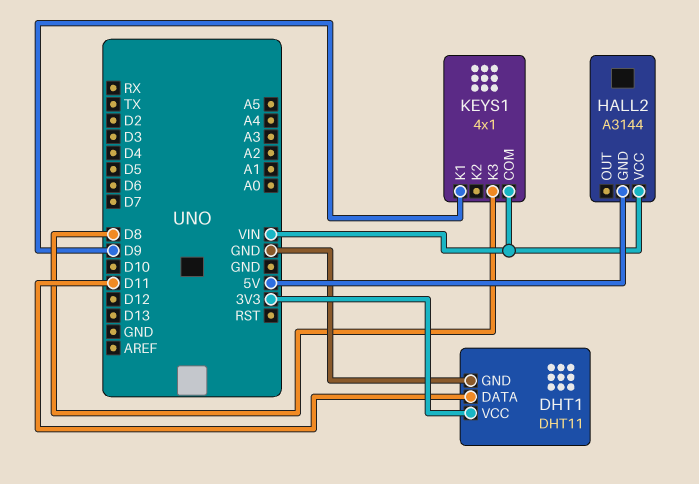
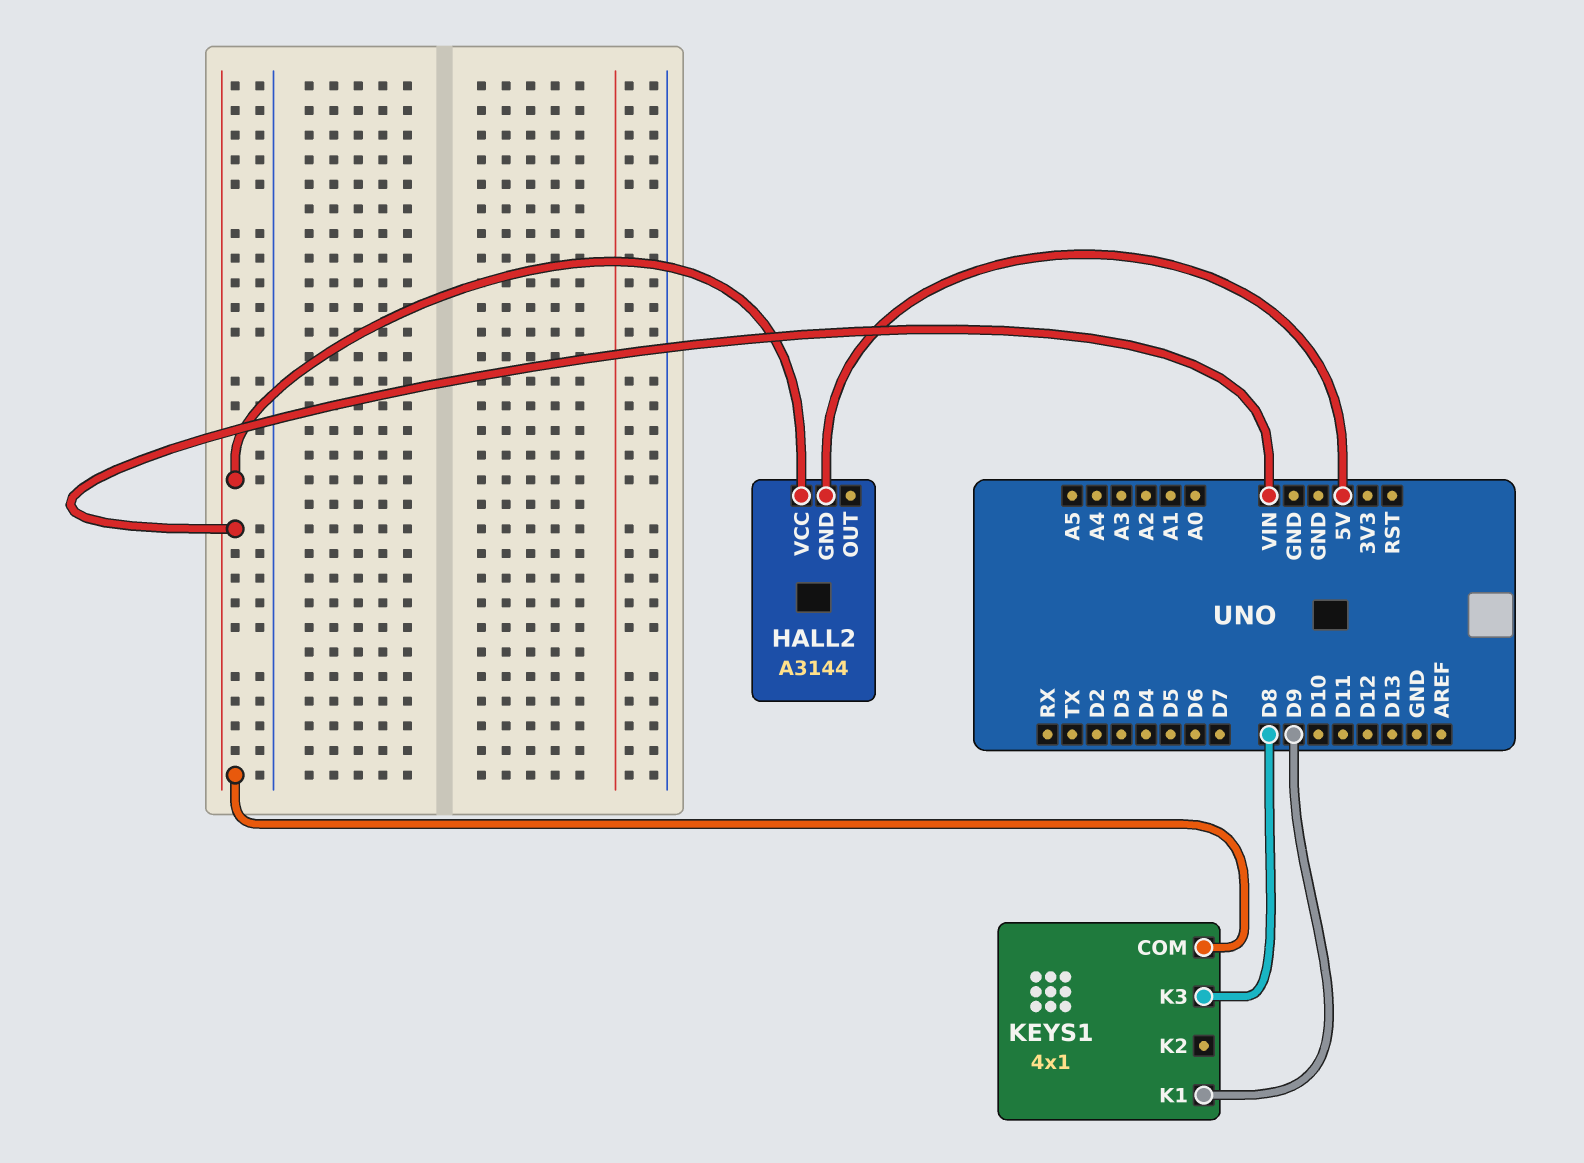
DHT1: DHT11 -> none
DHT1 pin DATA: D11 -> none
DHT1 pin GND: GND -> none
DHT1 pin VCC: 3V3 -> none

